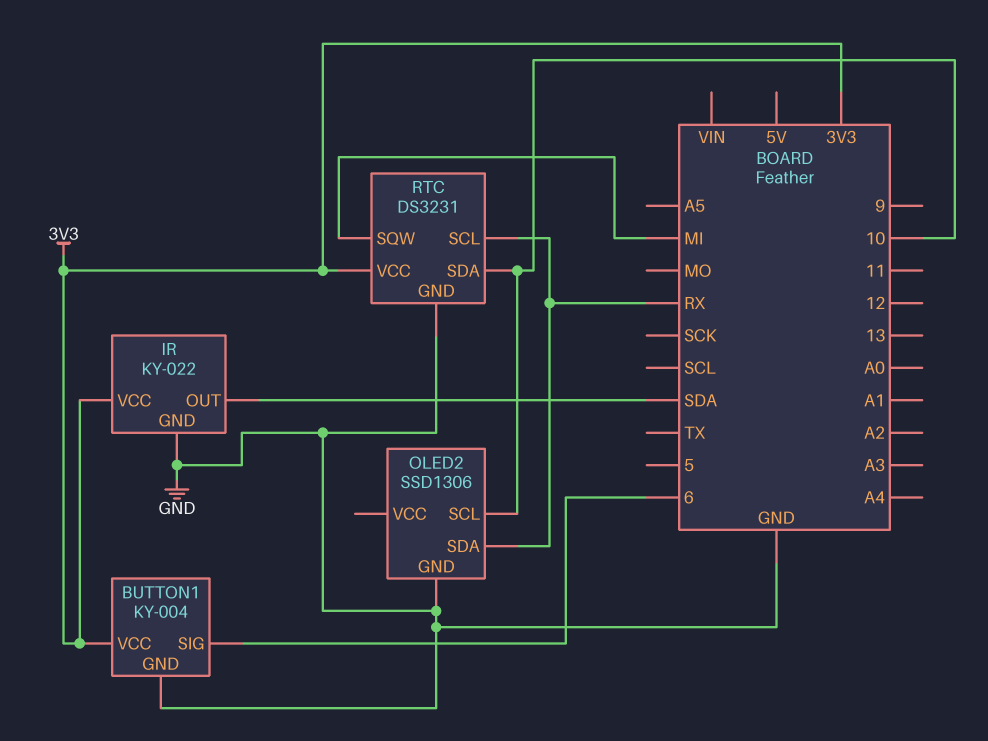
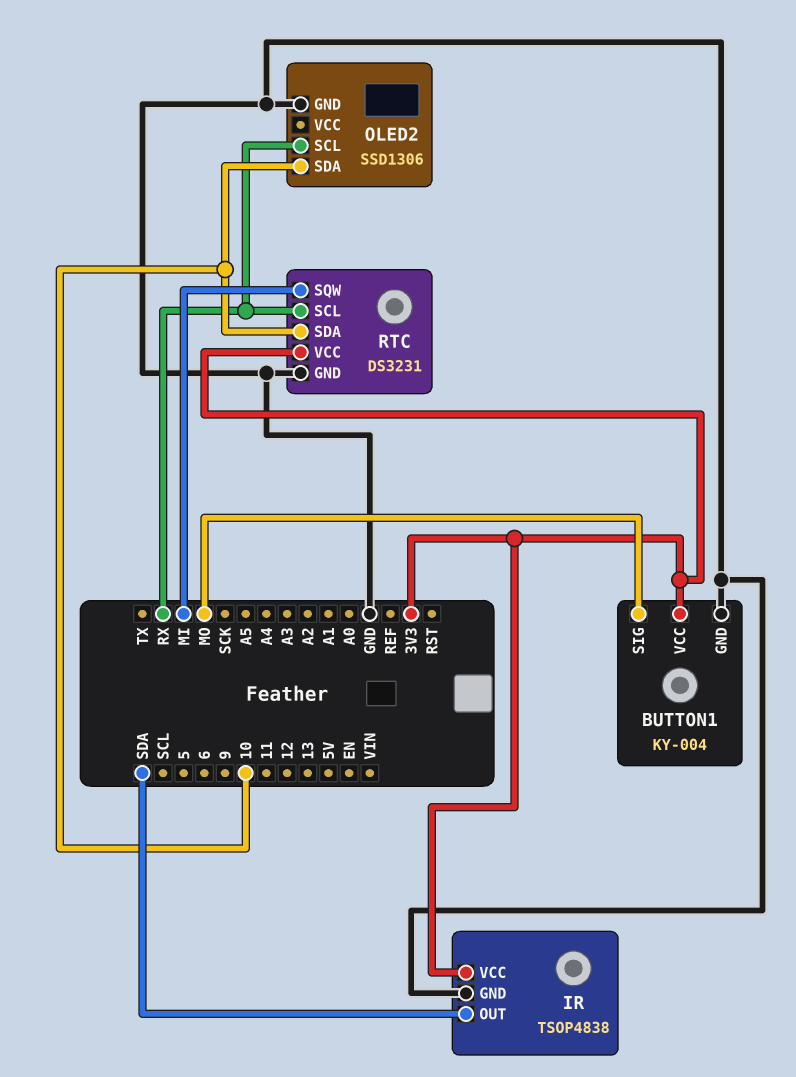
BUTTON1 pin SIG: 6 -> MO
IR: KY-022 -> TSOP4838
OLED2 pin SCL: 10 -> RX
OLED2 pin SDA: RX -> 10

